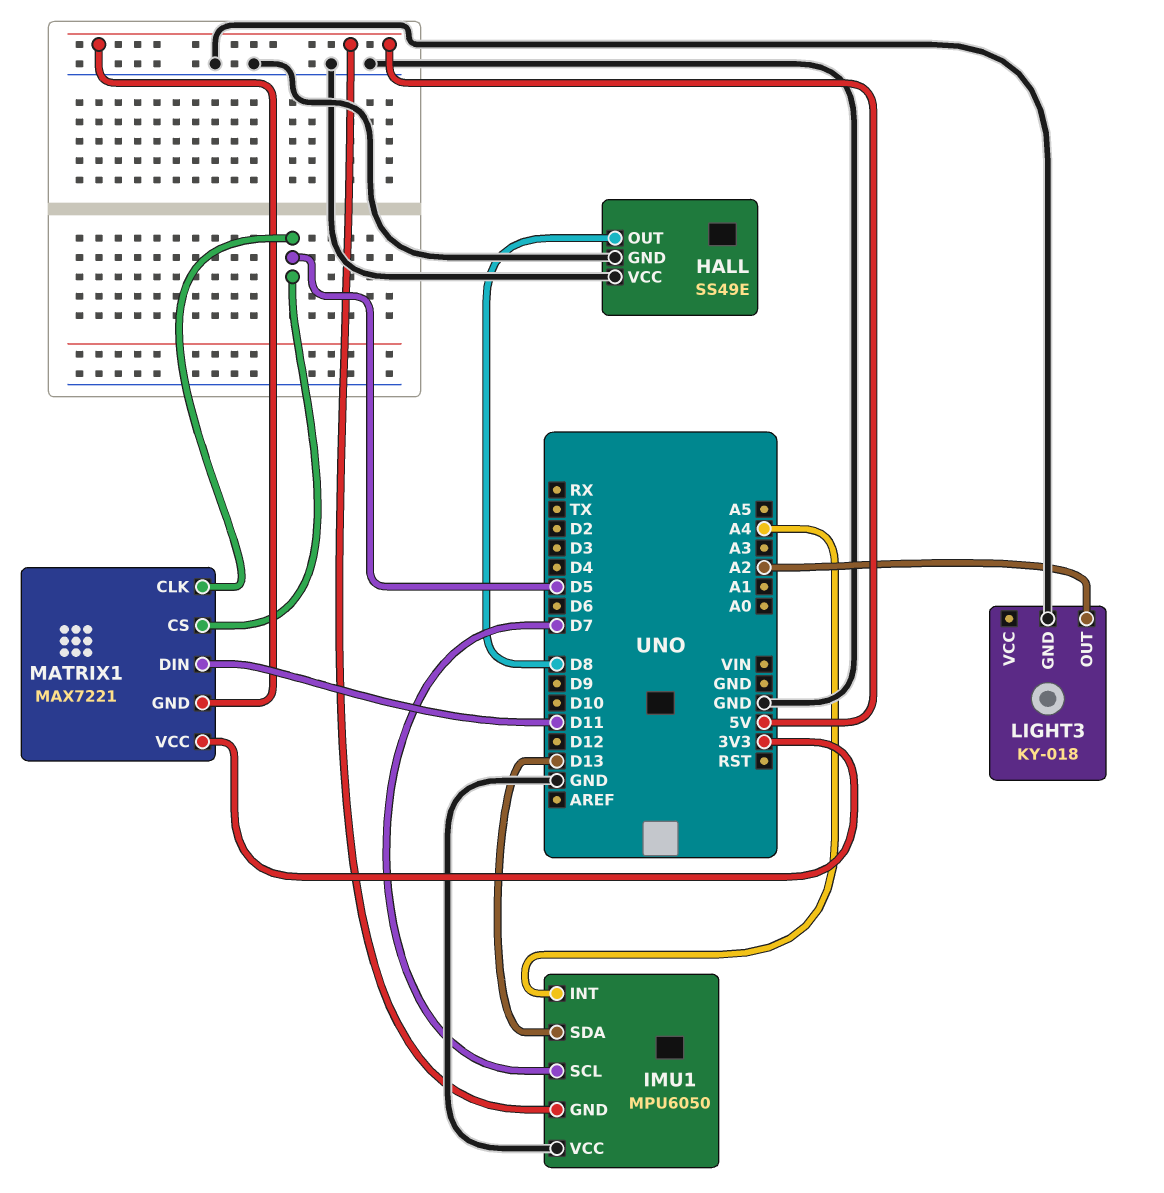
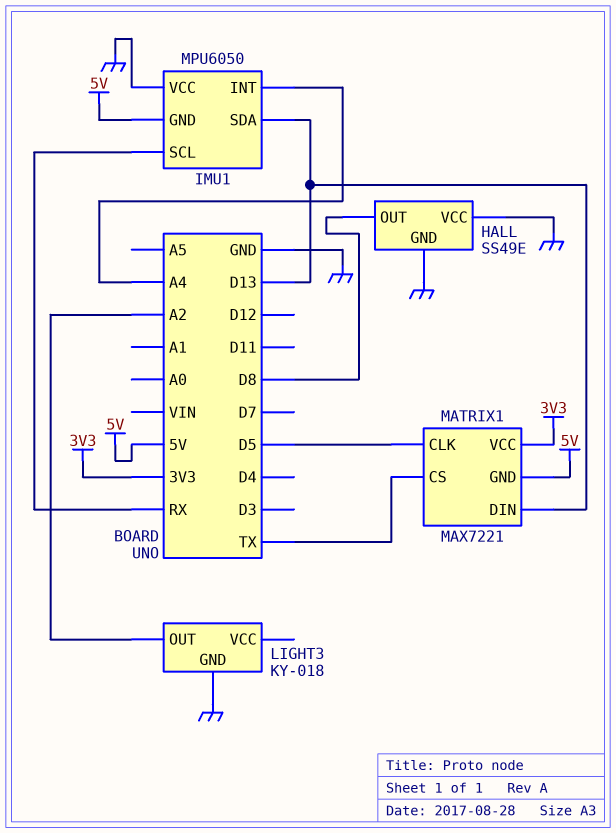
IMU1 pin SCL: D7 -> RX
MATRIX1 pin CS: D5 -> TX
MATRIX1 pin DIN: D11 -> D13

